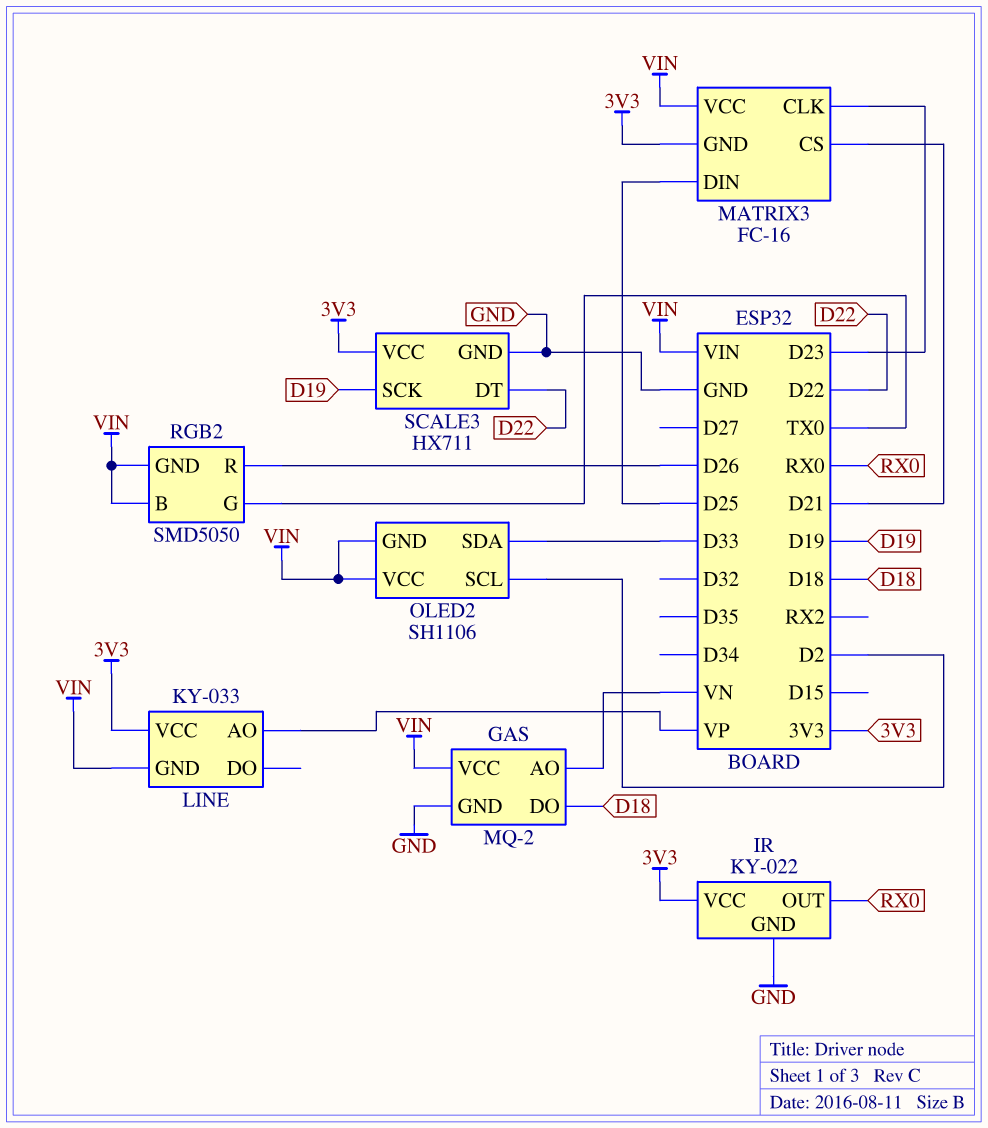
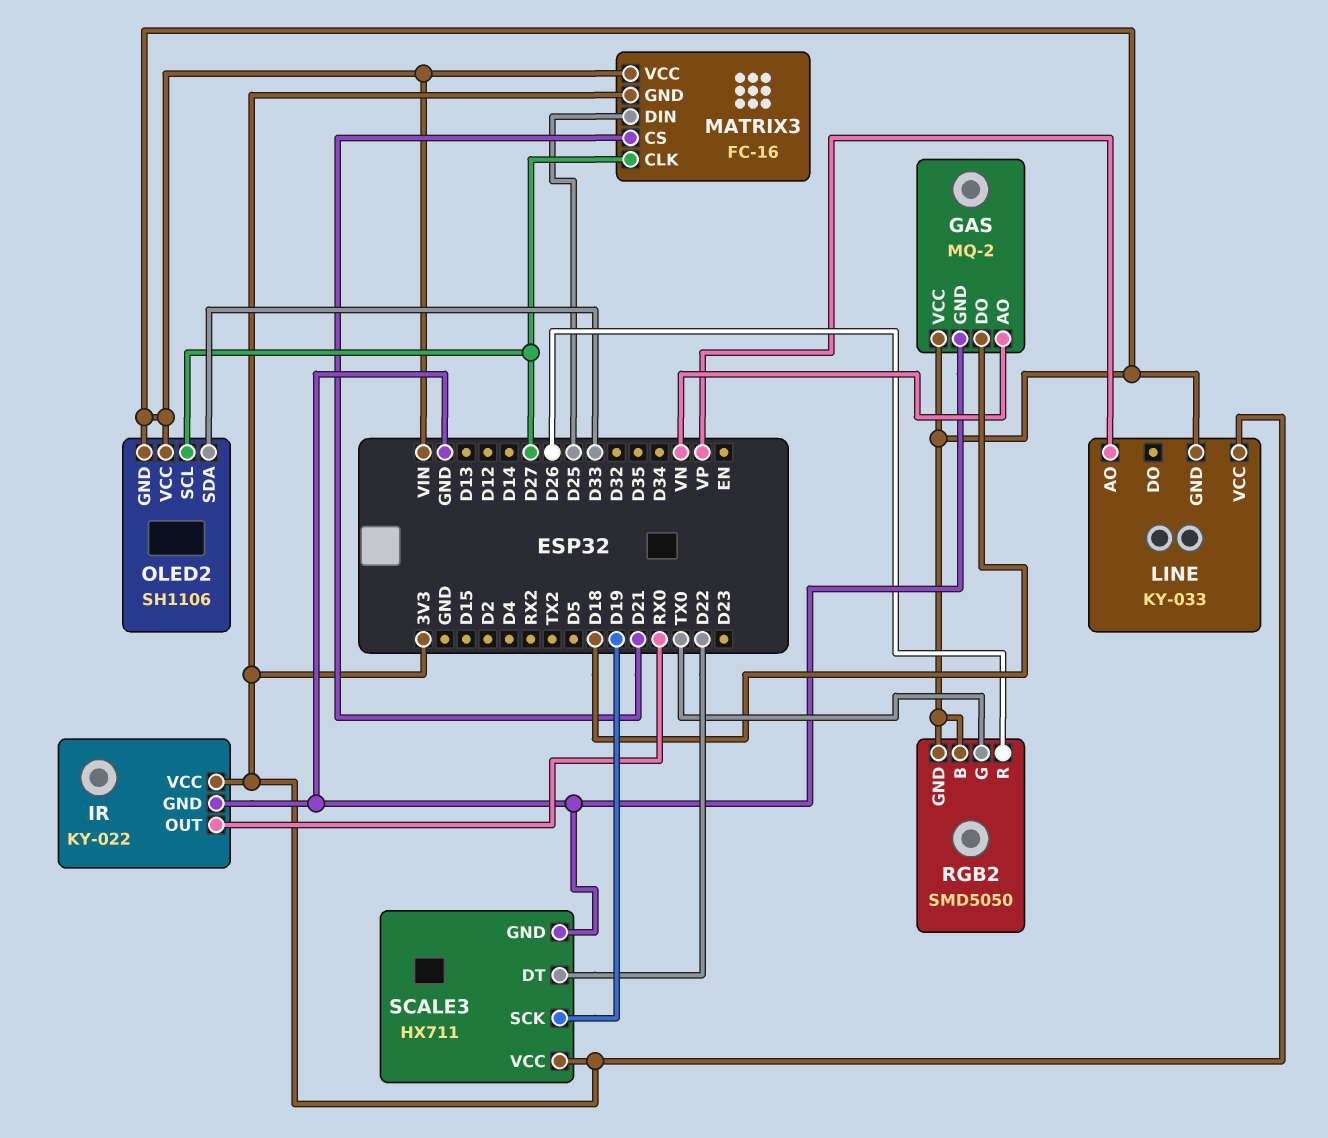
MATRIX3 pin CLK: D23 -> D27
OLED2 pin SCL: D2 -> D27

